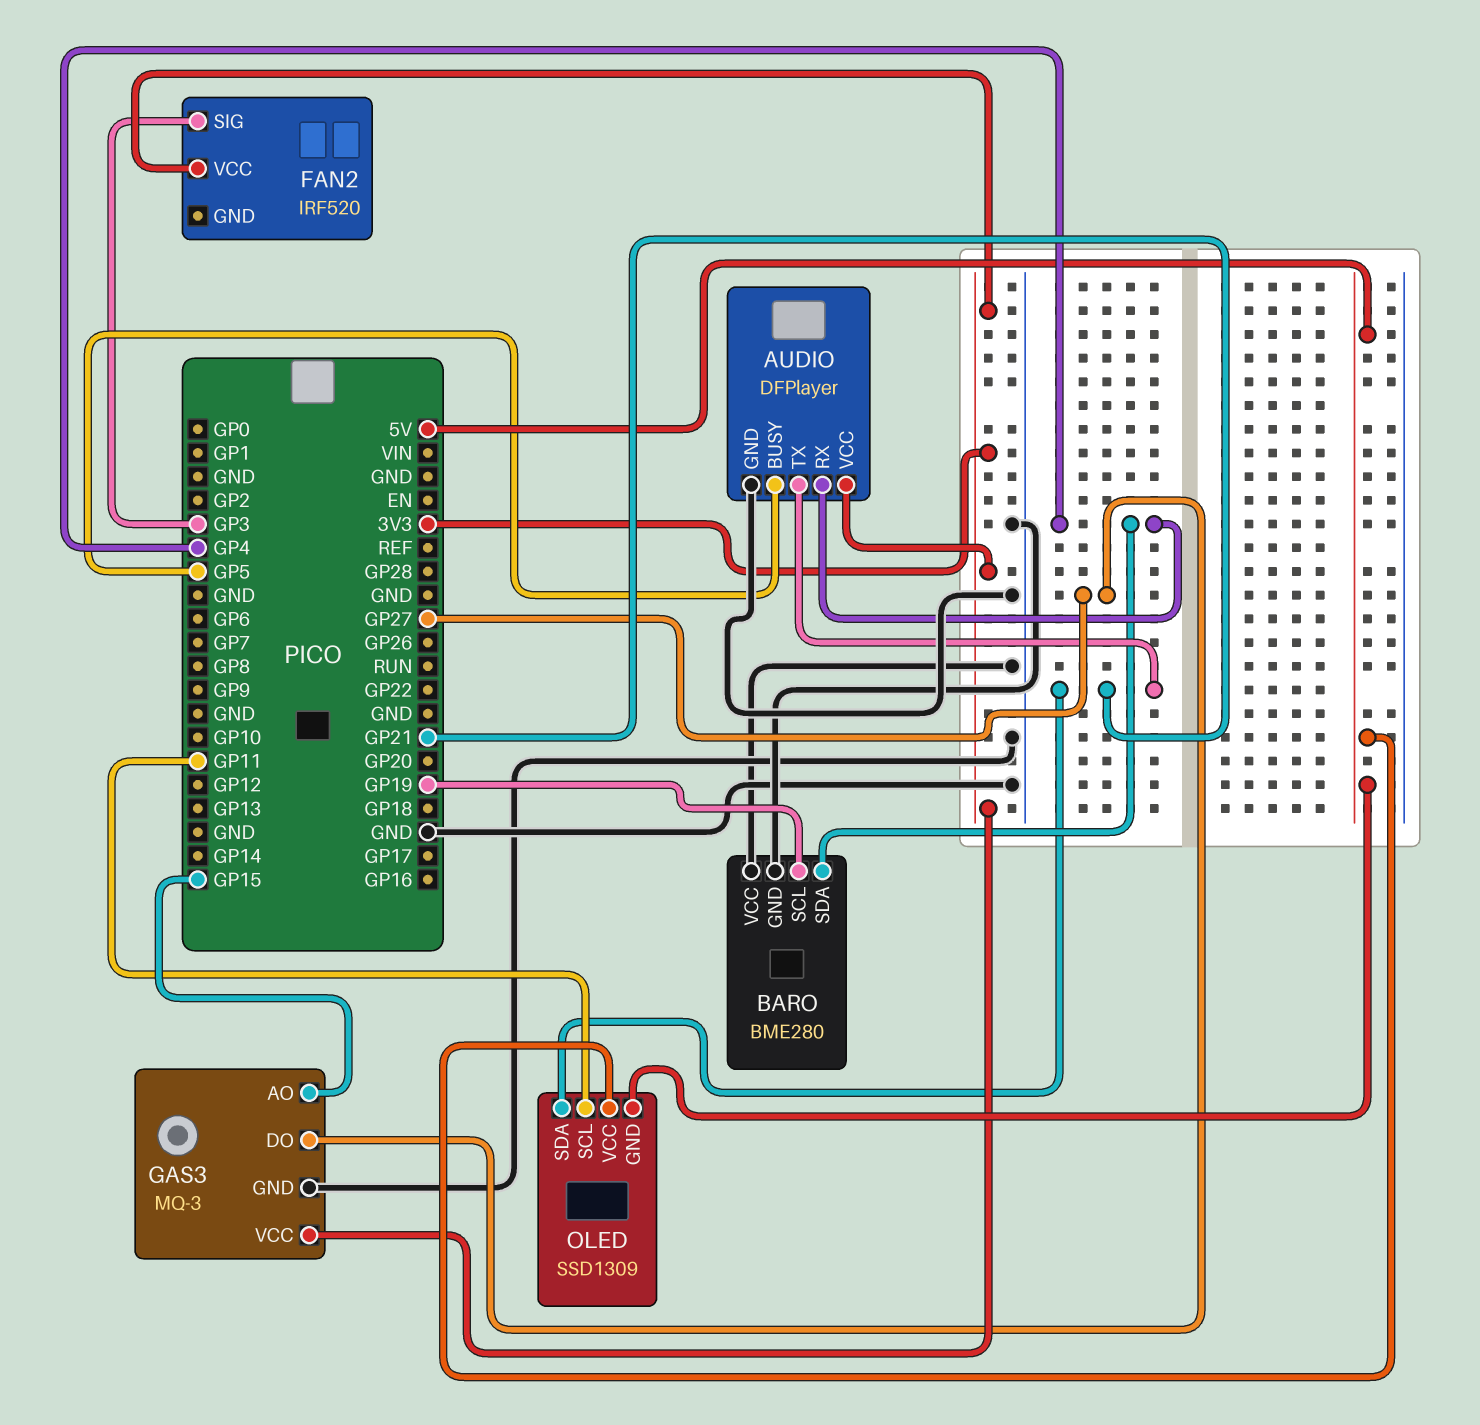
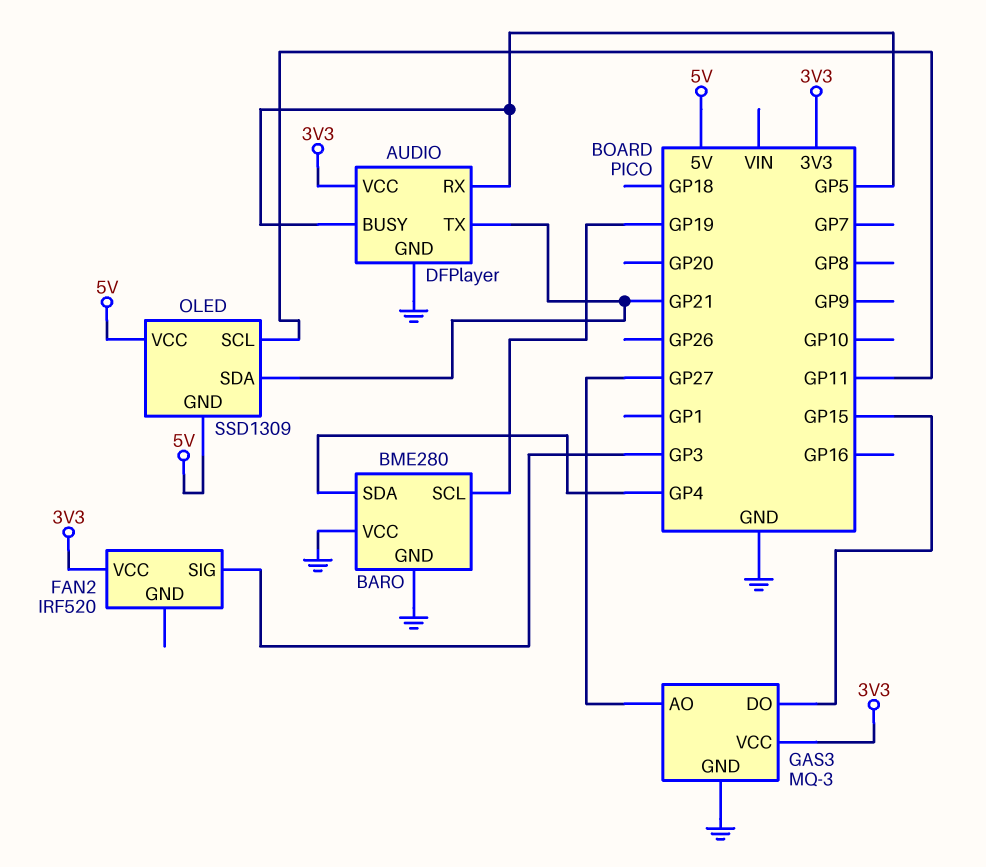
AUDIO pin RX: GP4 -> GP5
GAS3 pin AO: GP15 -> GP27
GAS3 pin DO: GP27 -> GP15

